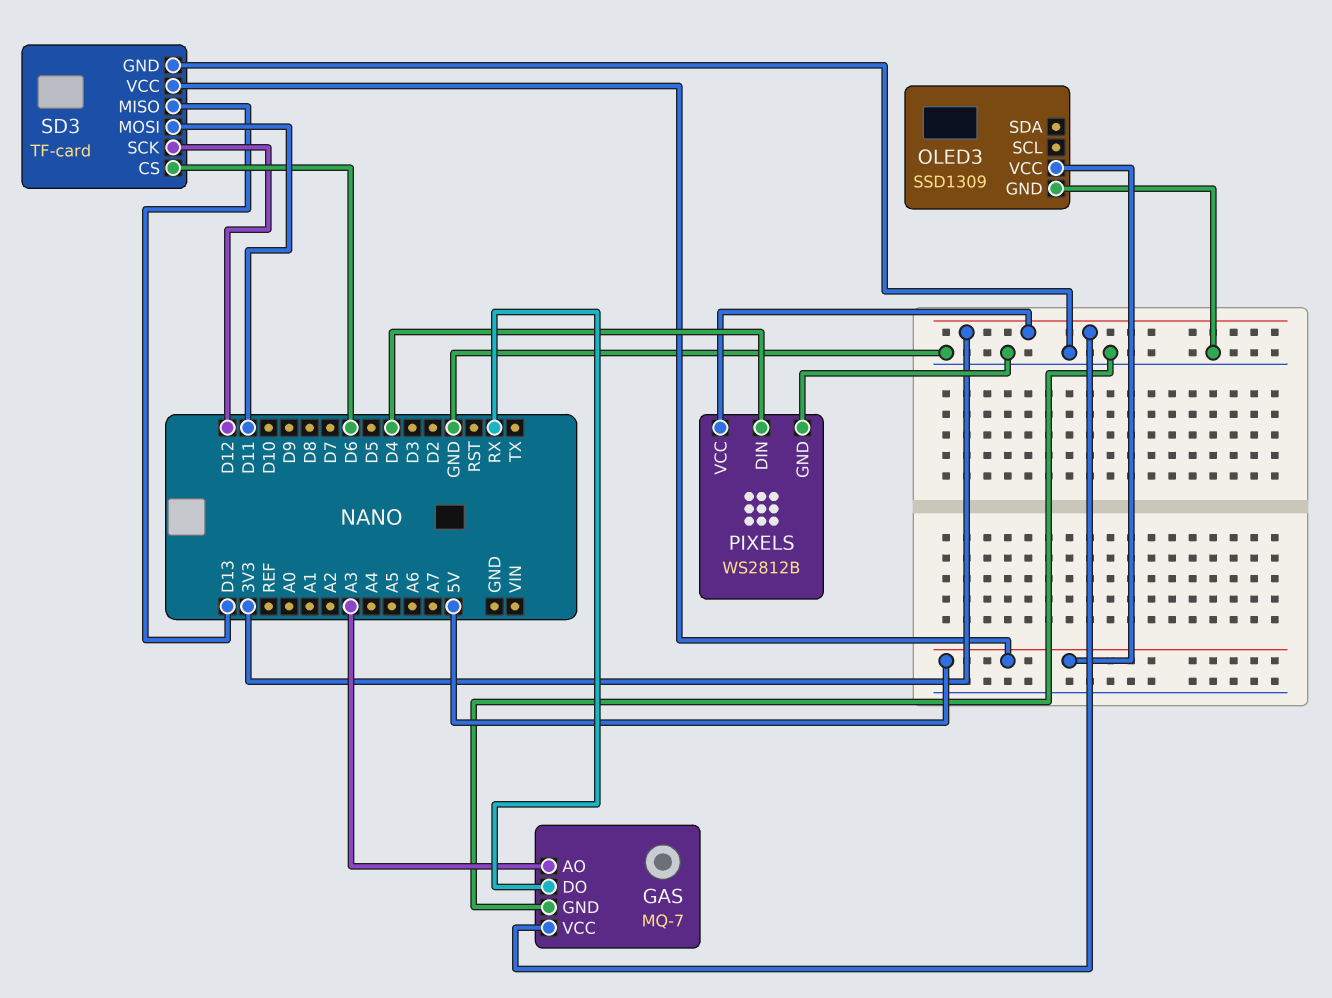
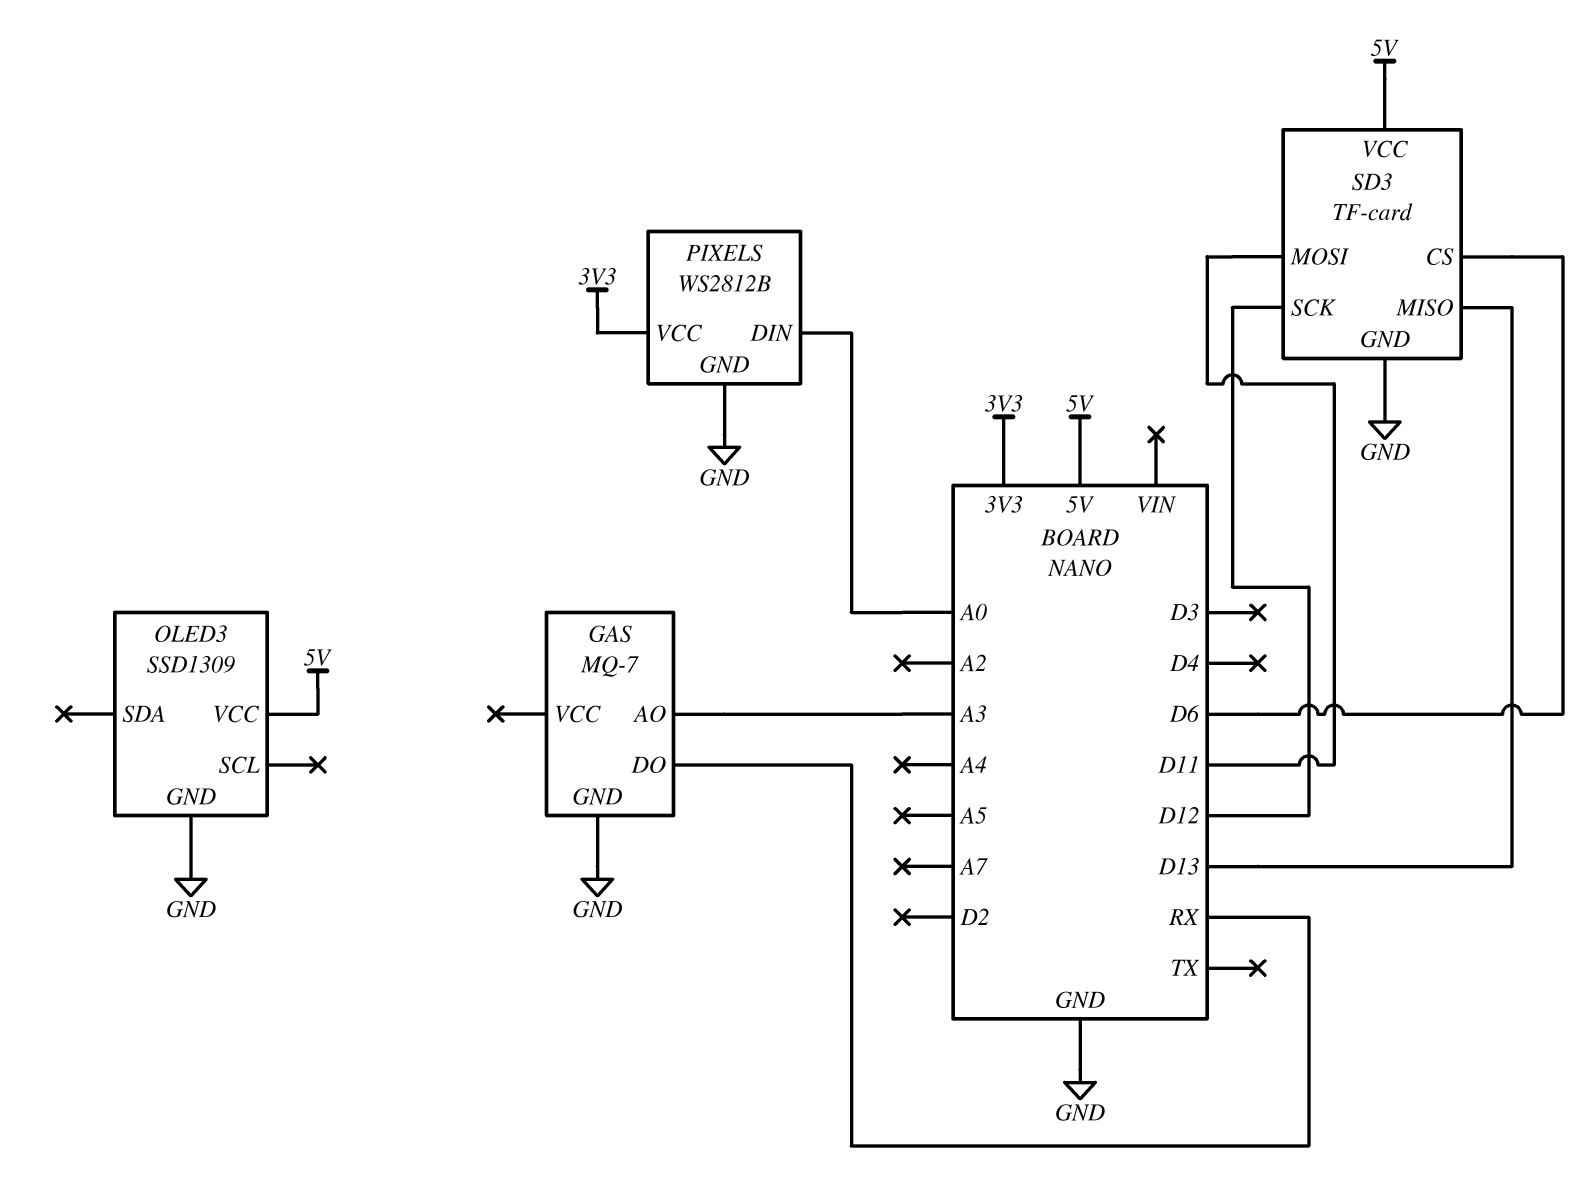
GAS pin VCC: 3V3 -> none
PIXELS pin DIN: D4 -> A0

